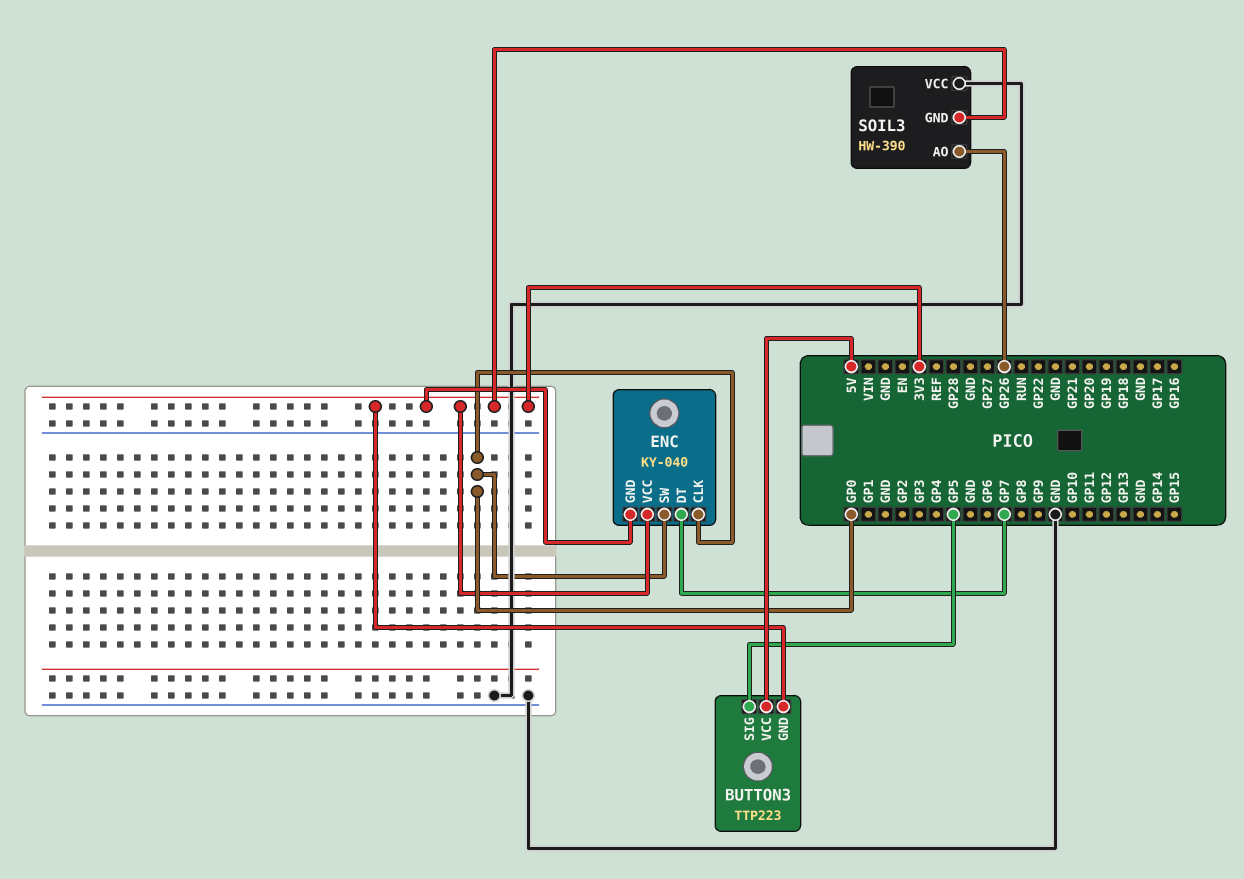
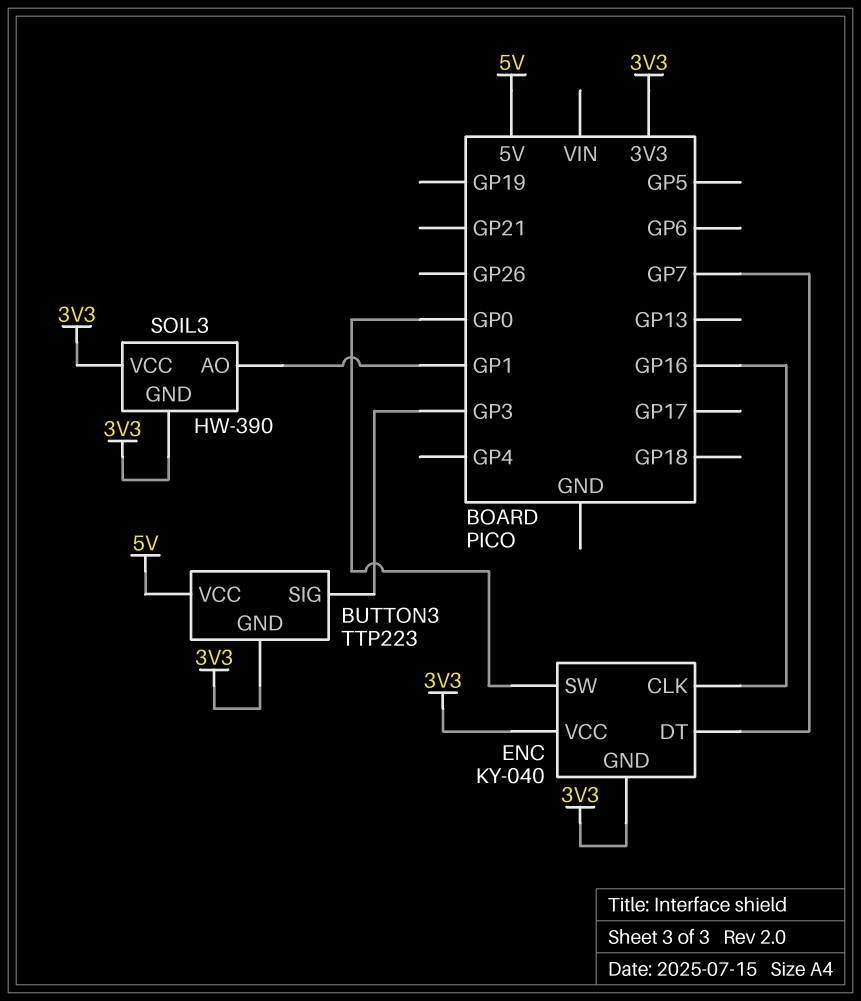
BUTTON3 pin SIG: GP5 -> GP3
ENC pin CLK: GP0 -> GP16
SOIL3 pin AO: GP26 -> GP1
SOIL3 pin VCC: GND -> 3V3

